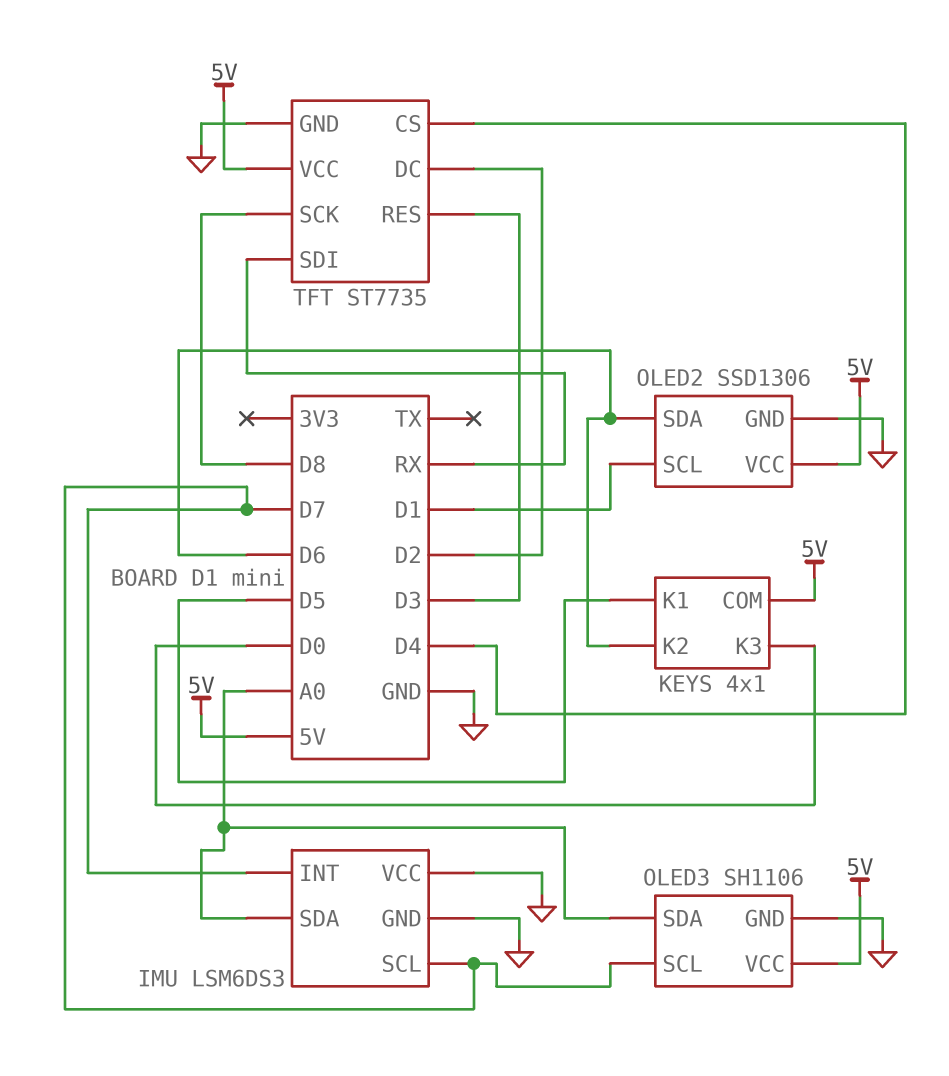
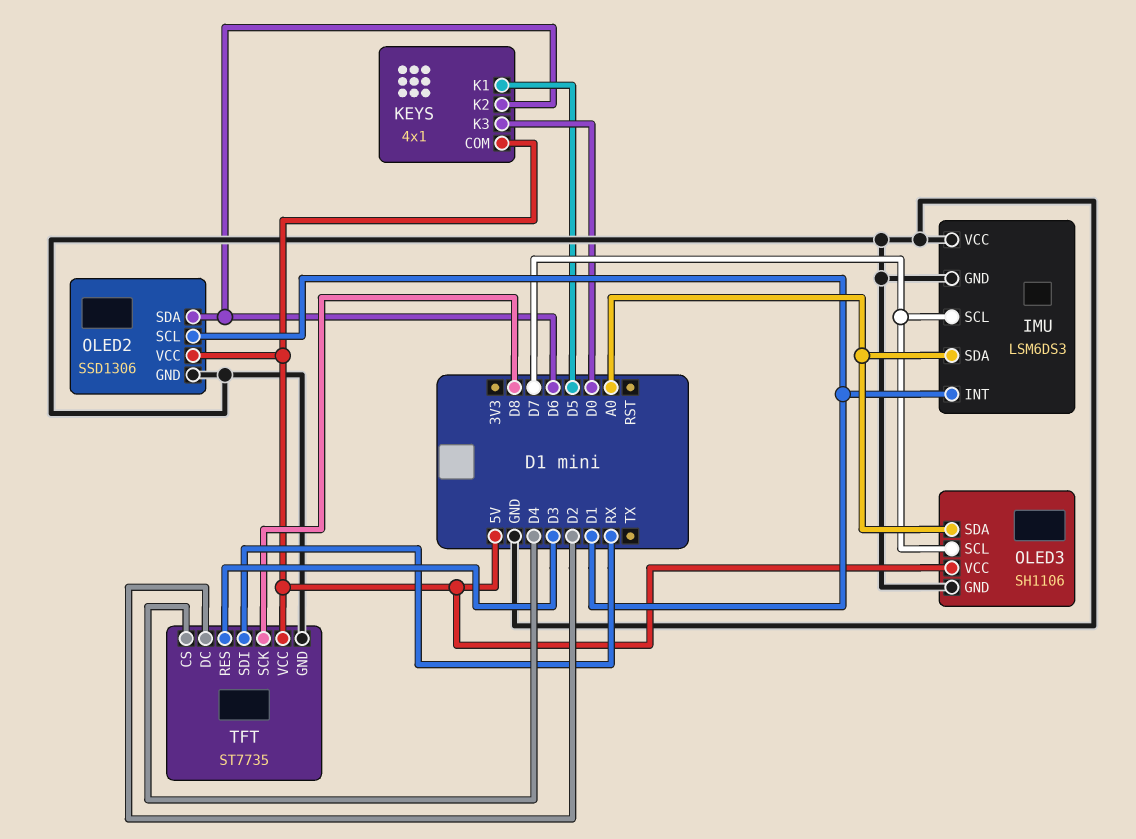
IMU pin INT: D7 -> D1

